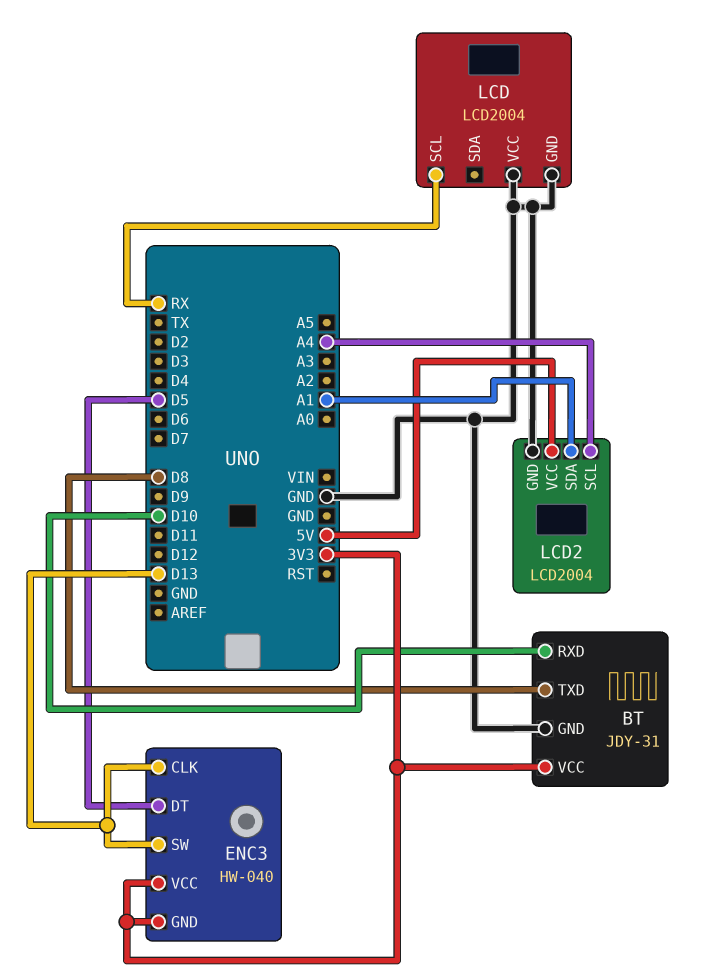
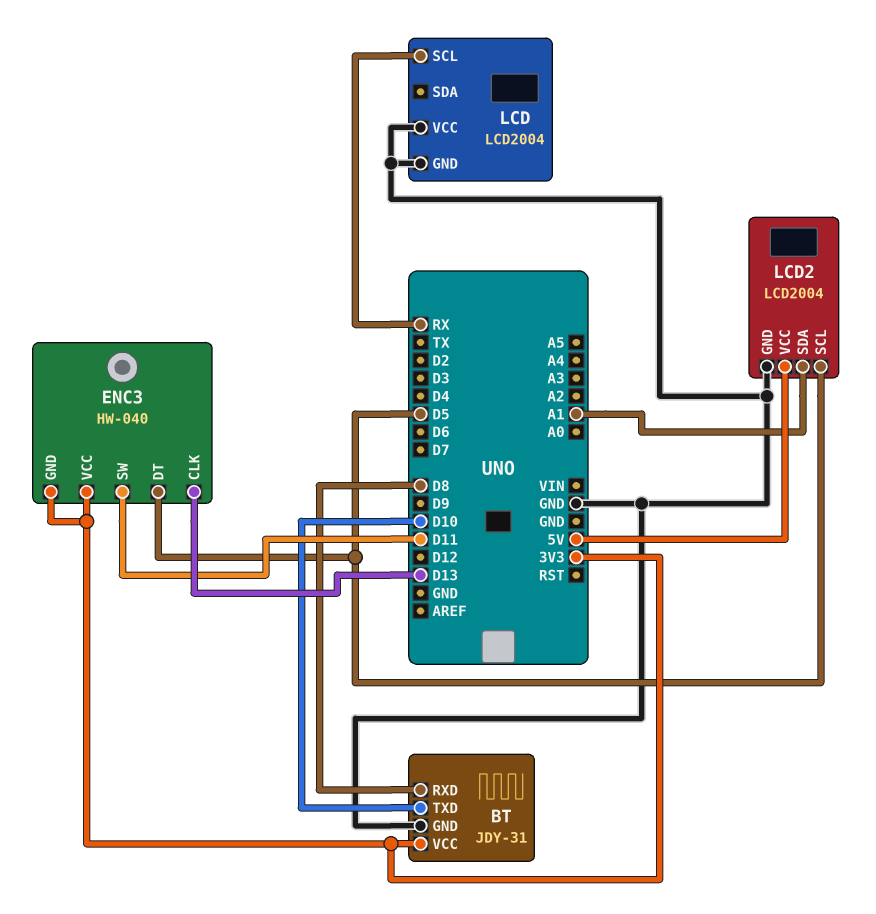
BT pin RXD: D10 -> D8
BT pin TXD: D8 -> D10
ENC3 pin SW: D13 -> D11
LCD2 pin SCL: A4 -> D5

